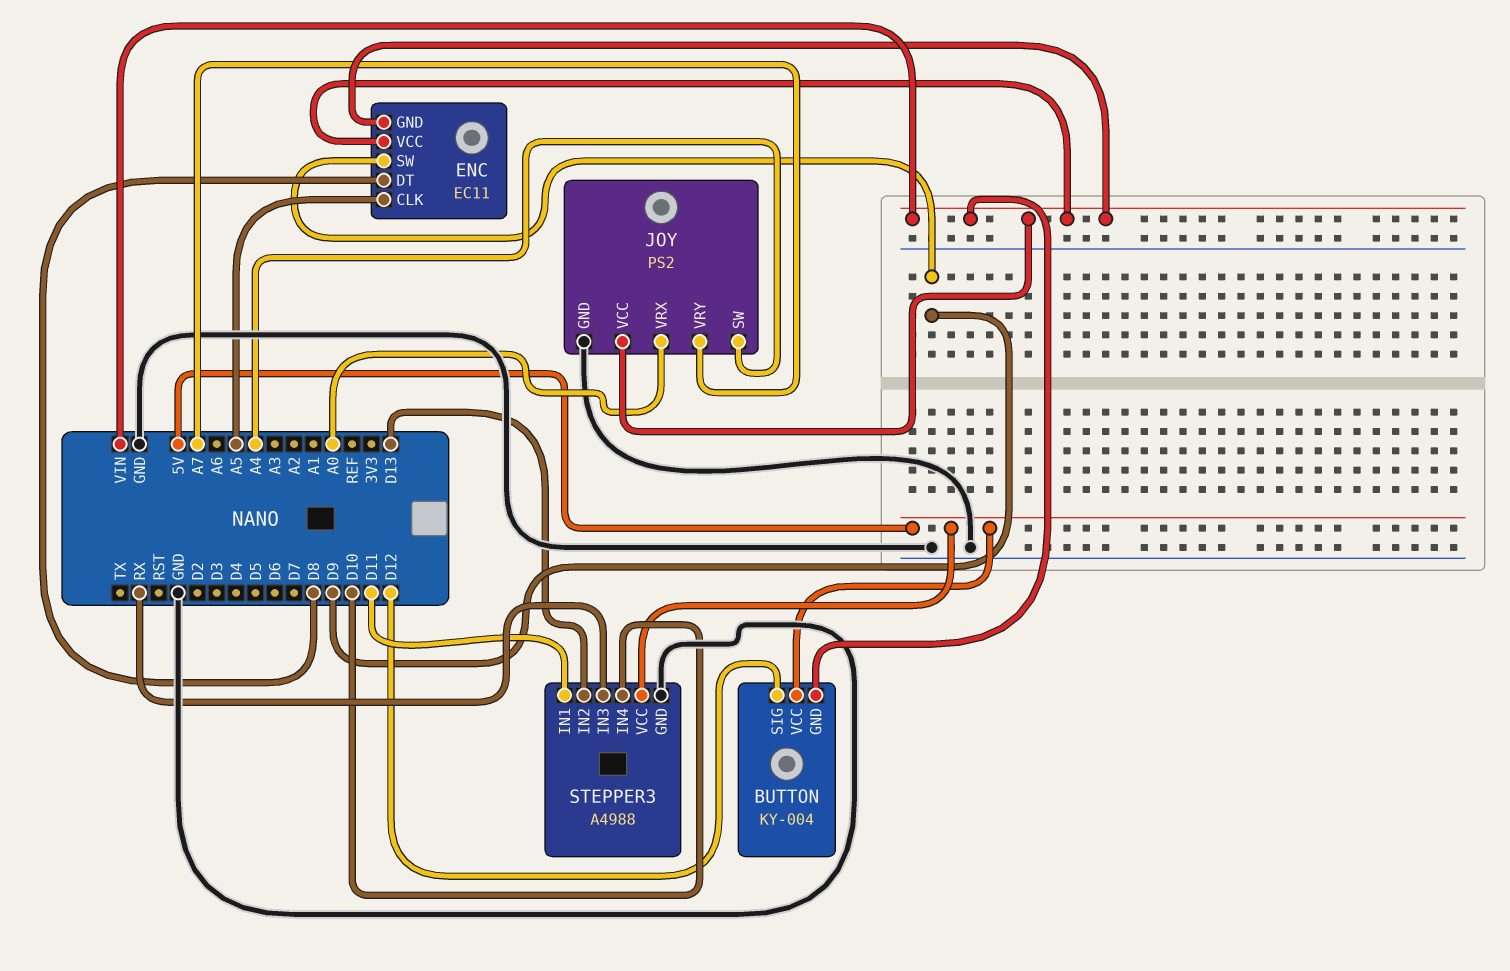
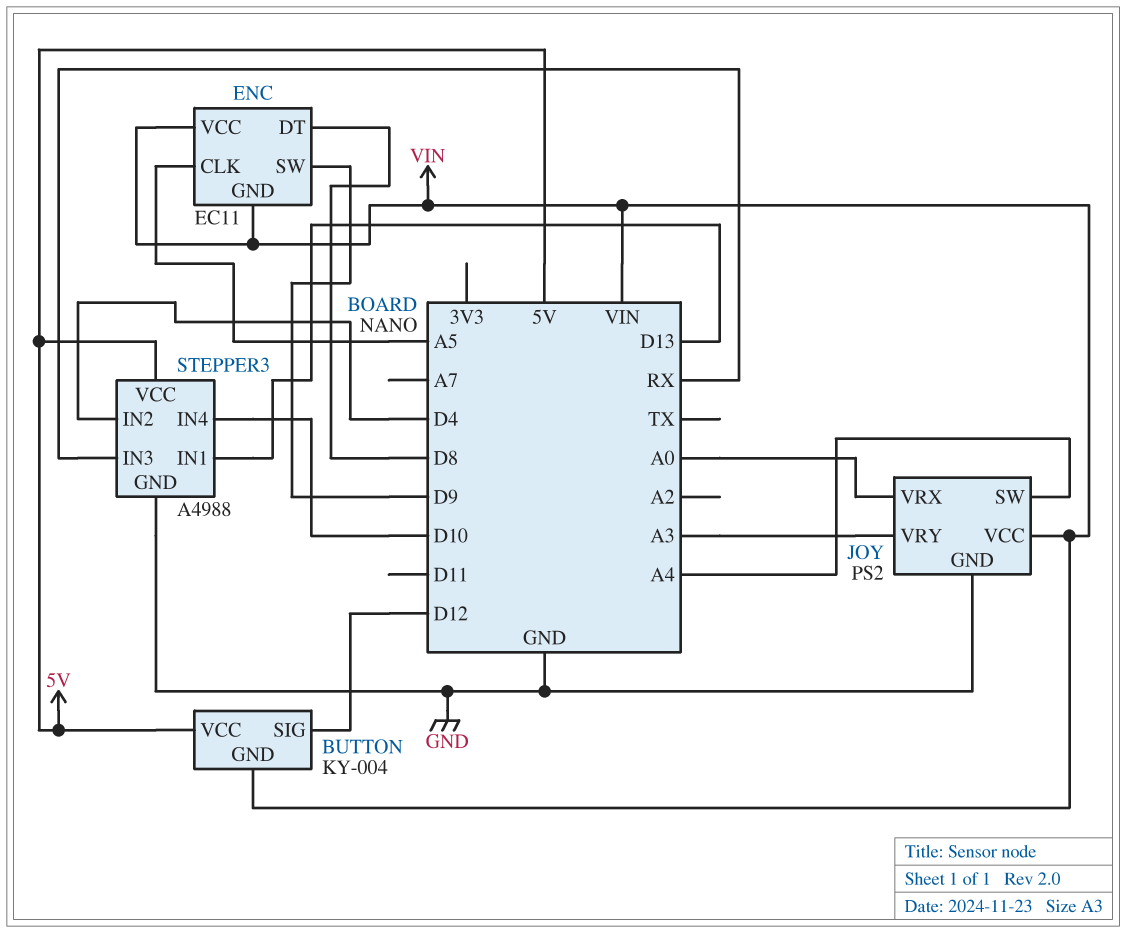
JOY pin VRY: A7 -> A3
STEPPER3 pin IN1: D11 -> D13
STEPPER3 pin IN2: D13 -> D4

